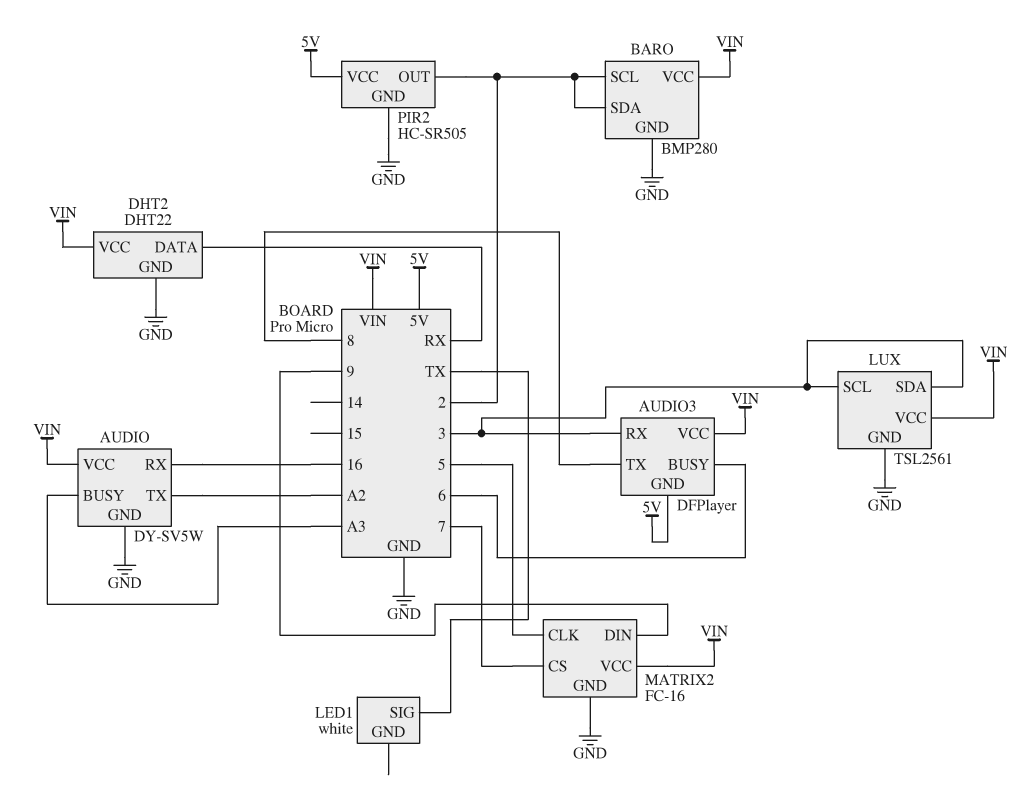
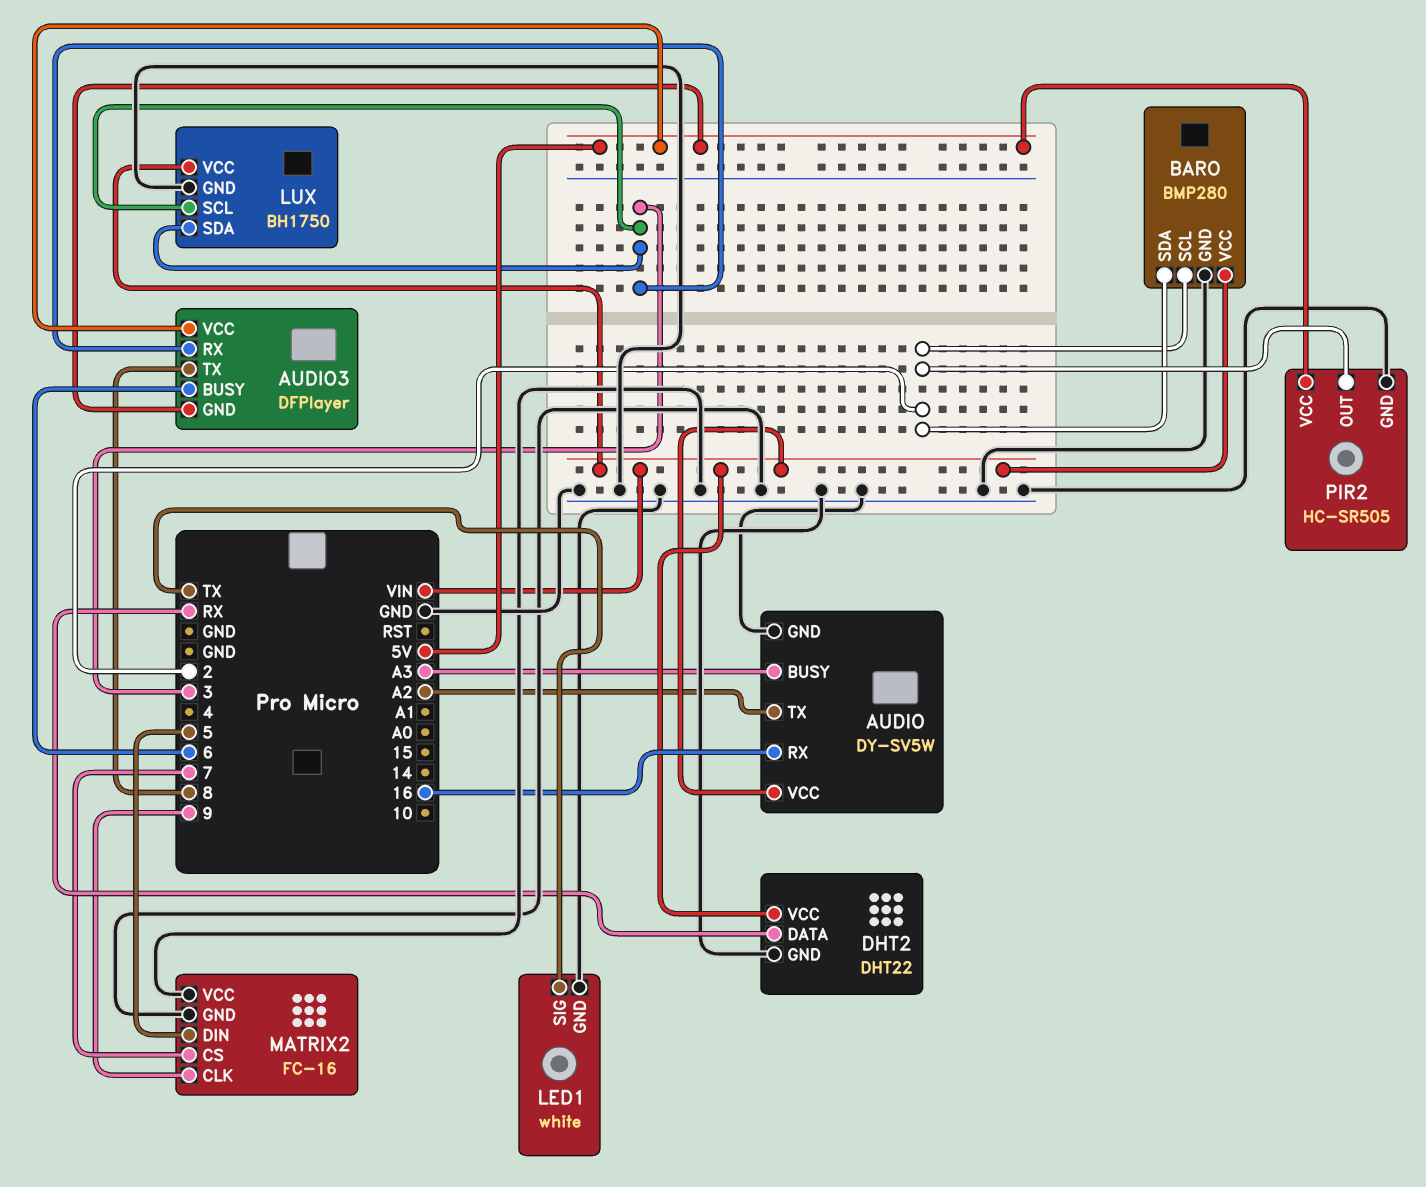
AUDIO3 pin VCC: VIN -> 5V
LED1 pin GND: none -> GND
LUX: TSL2561 -> BH1750
MATRIX2 pin CLK: 5 -> 9
MATRIX2 pin DIN: 9 -> 5
MATRIX2 pin VCC: VIN -> GND

